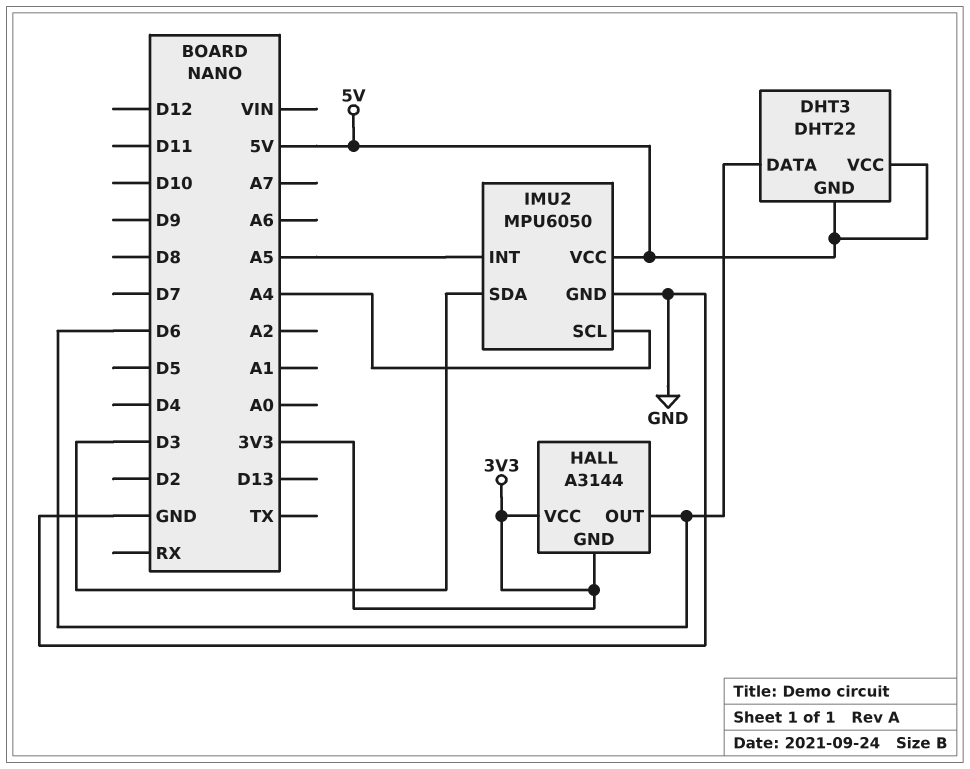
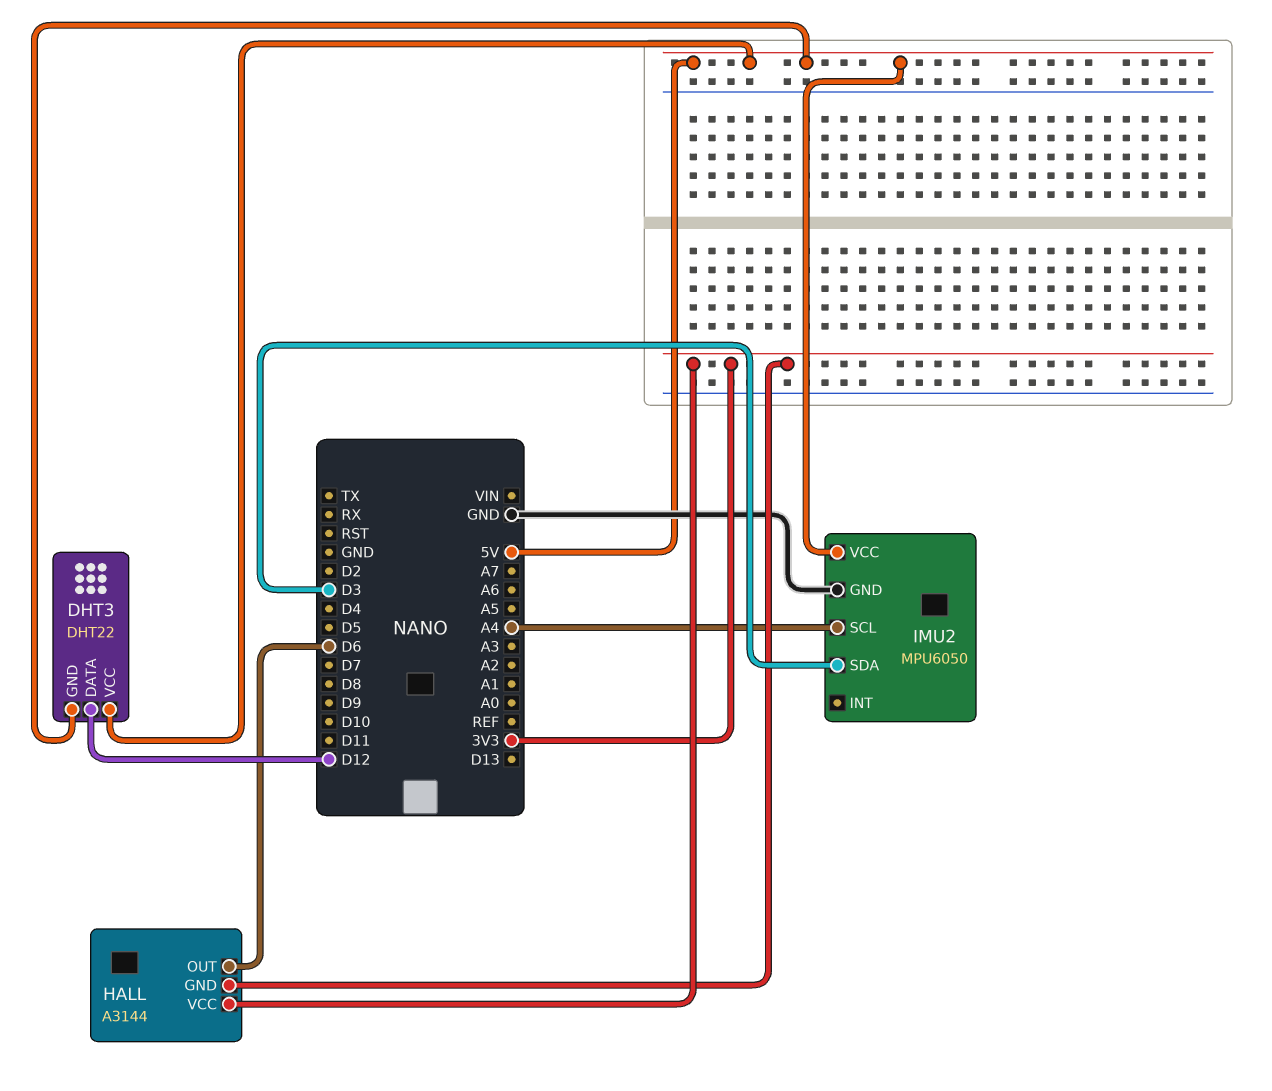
DHT3 pin DATA: D6 -> D12
IMU2 pin INT: A5 -> none

